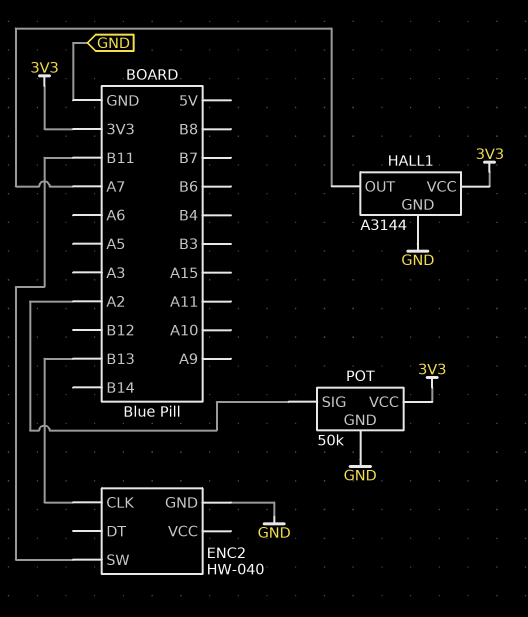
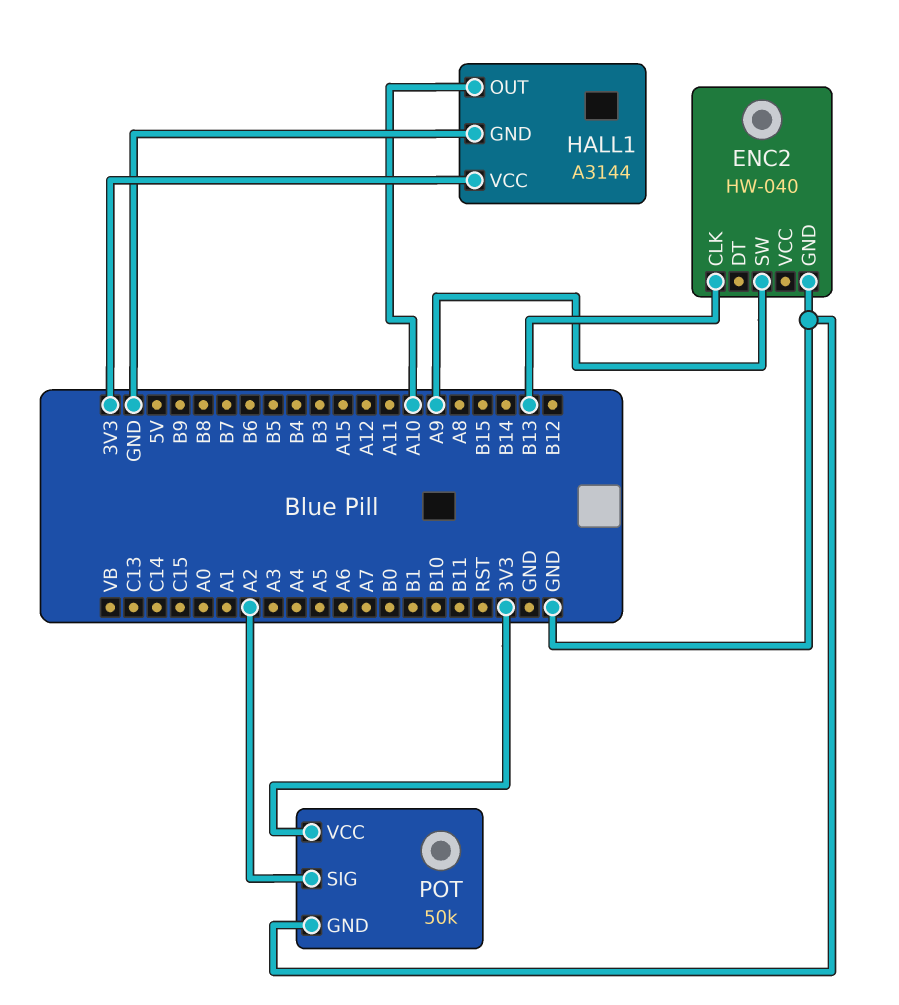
ENC2 pin SW: B11 -> A9
HALL1 pin OUT: A7 -> A10

